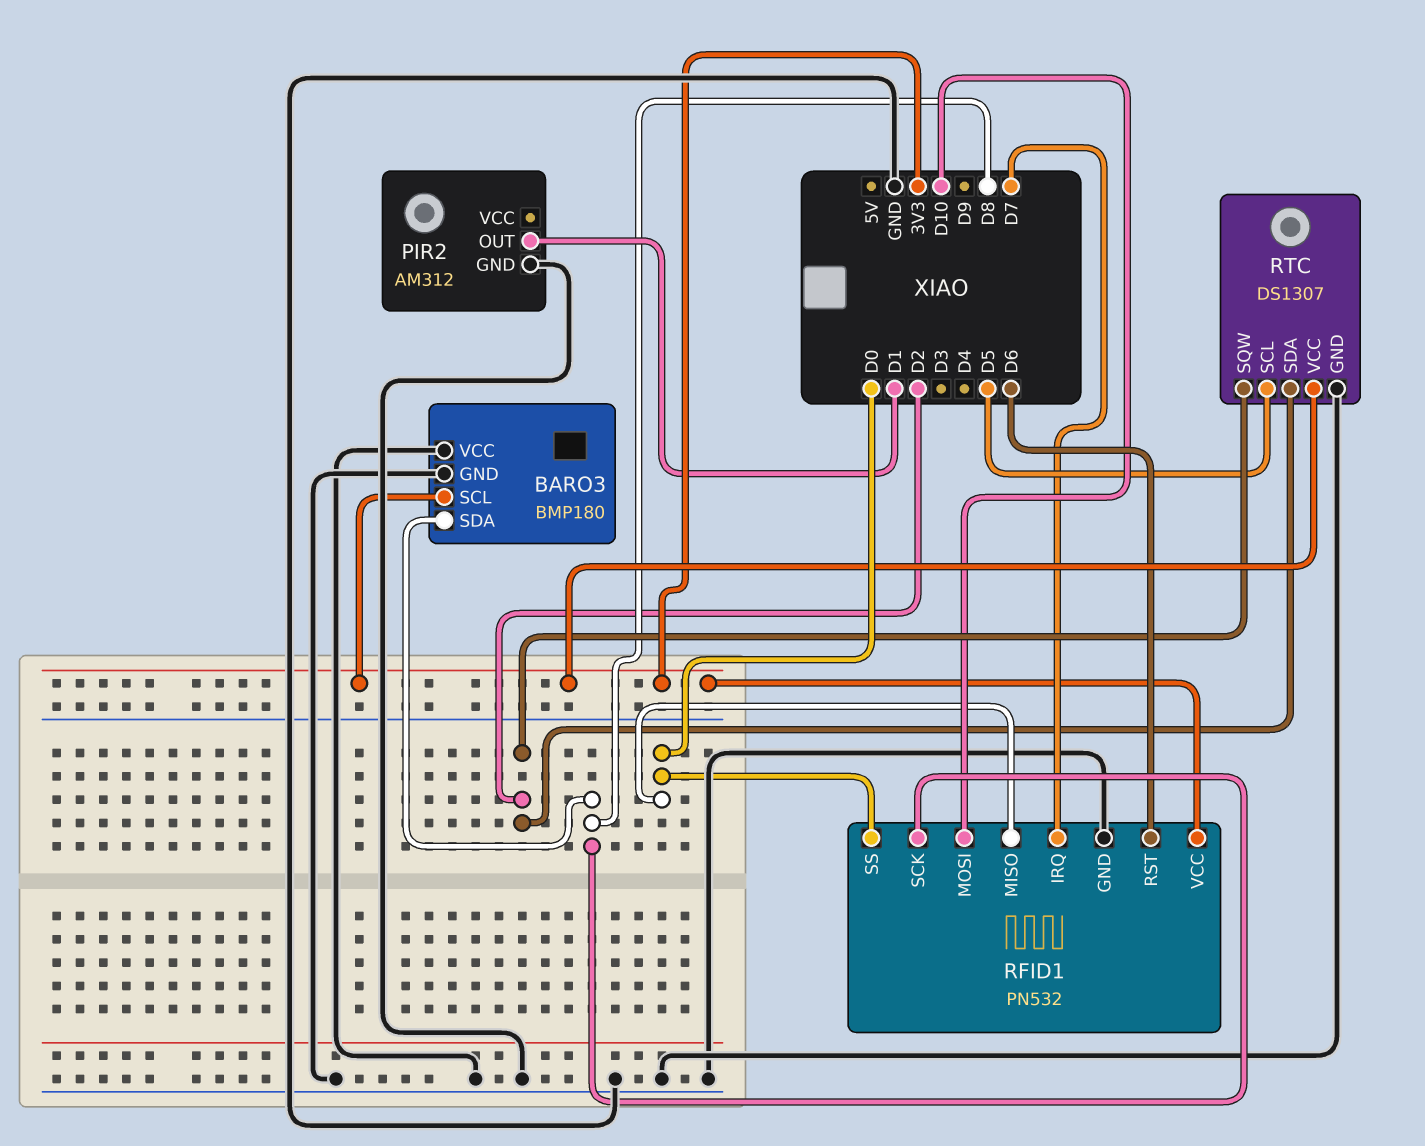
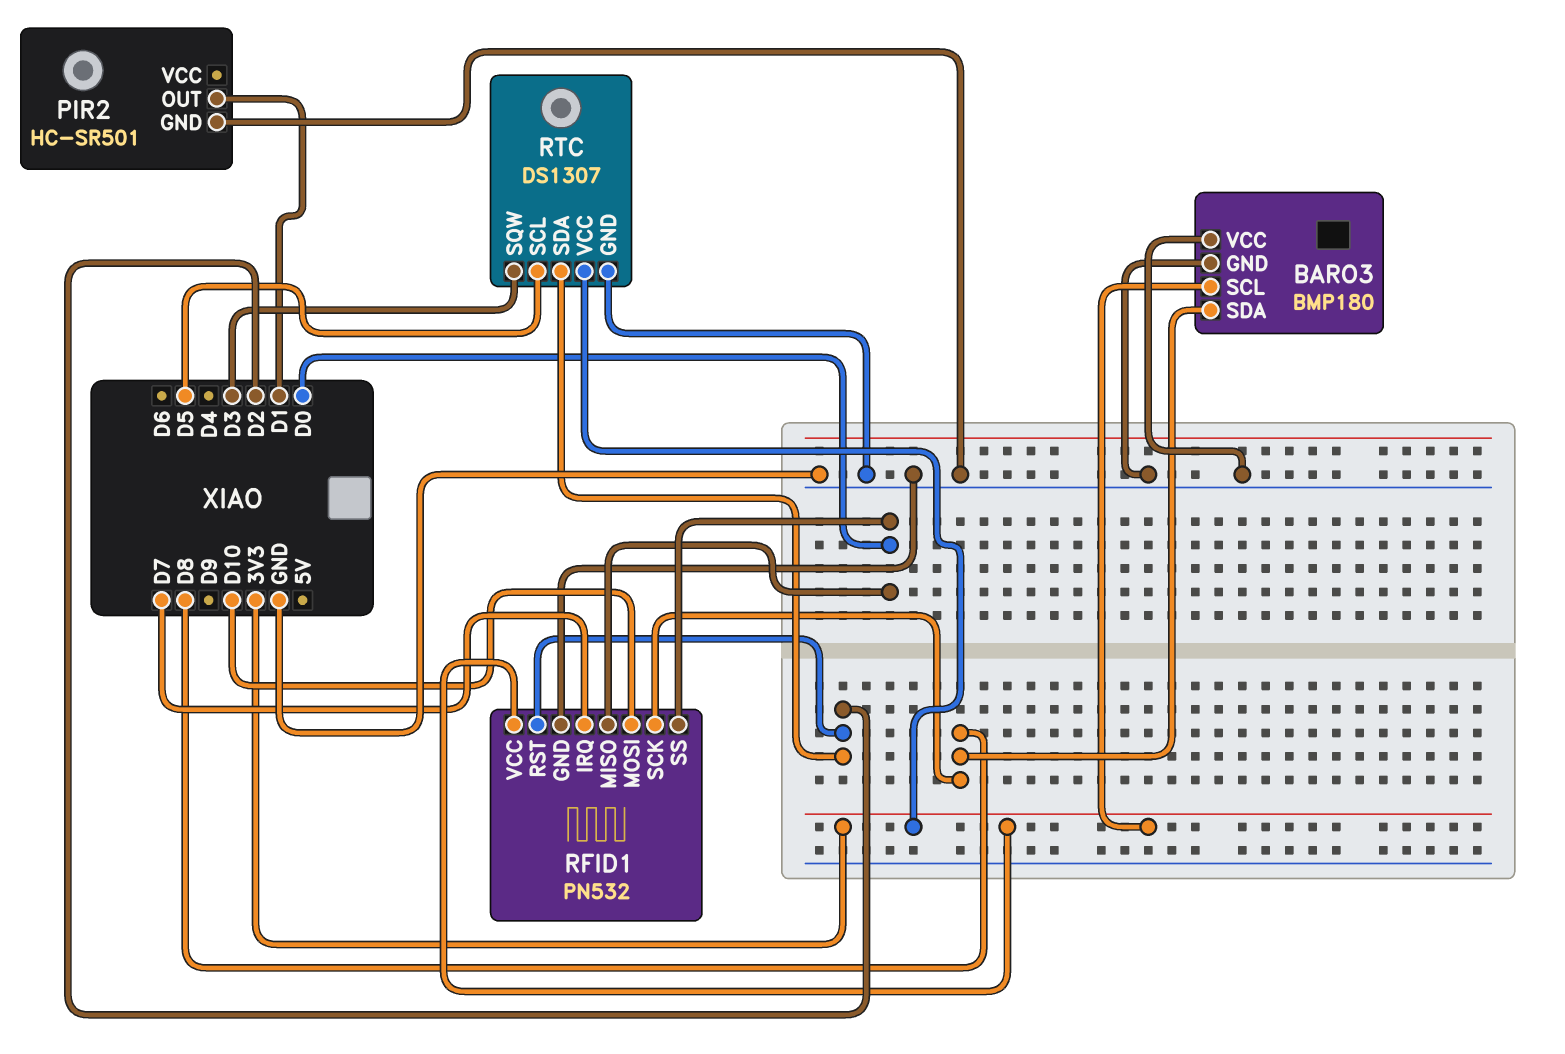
PIR2: AM312 -> HC-SR501
RFID1 pin RST: D6 -> D2
RTC pin SQW: D2 -> D3

